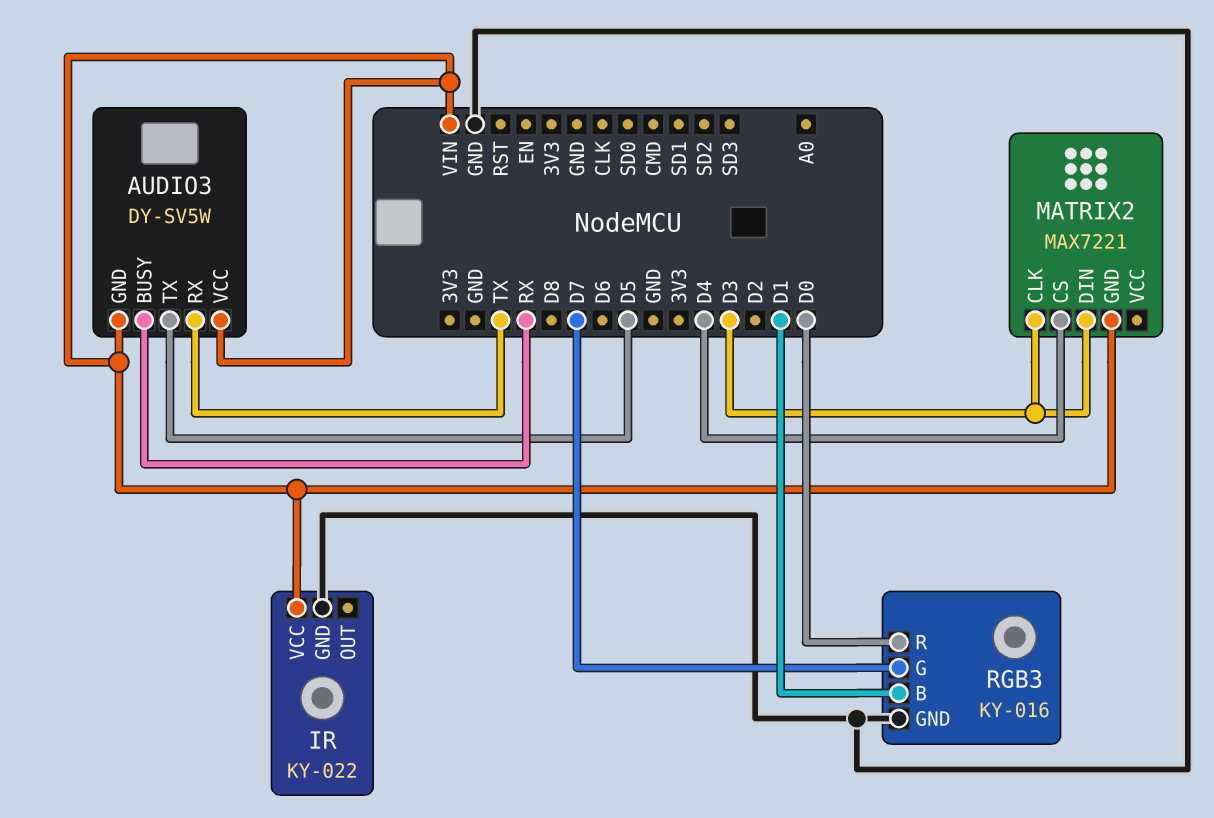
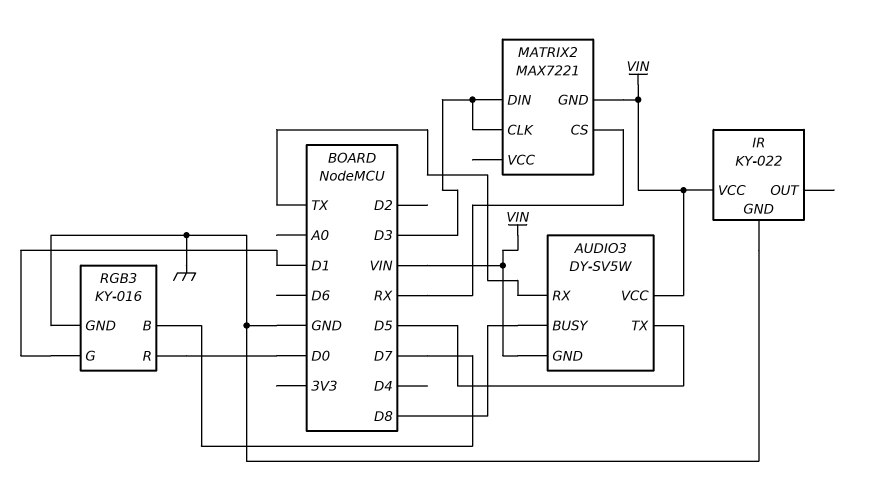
AUDIO3 pin BUSY: RX -> D8
MATRIX2 pin CS: D4 -> RX
RGB3 pin B: D1 -> D7
RGB3 pin G: D7 -> D1

